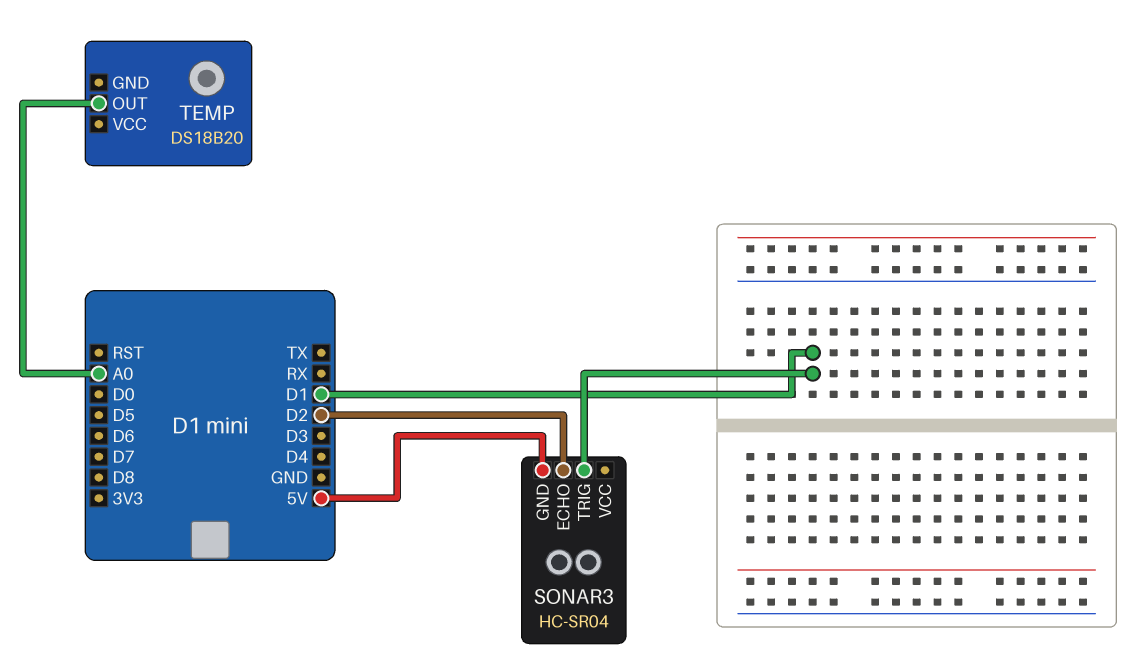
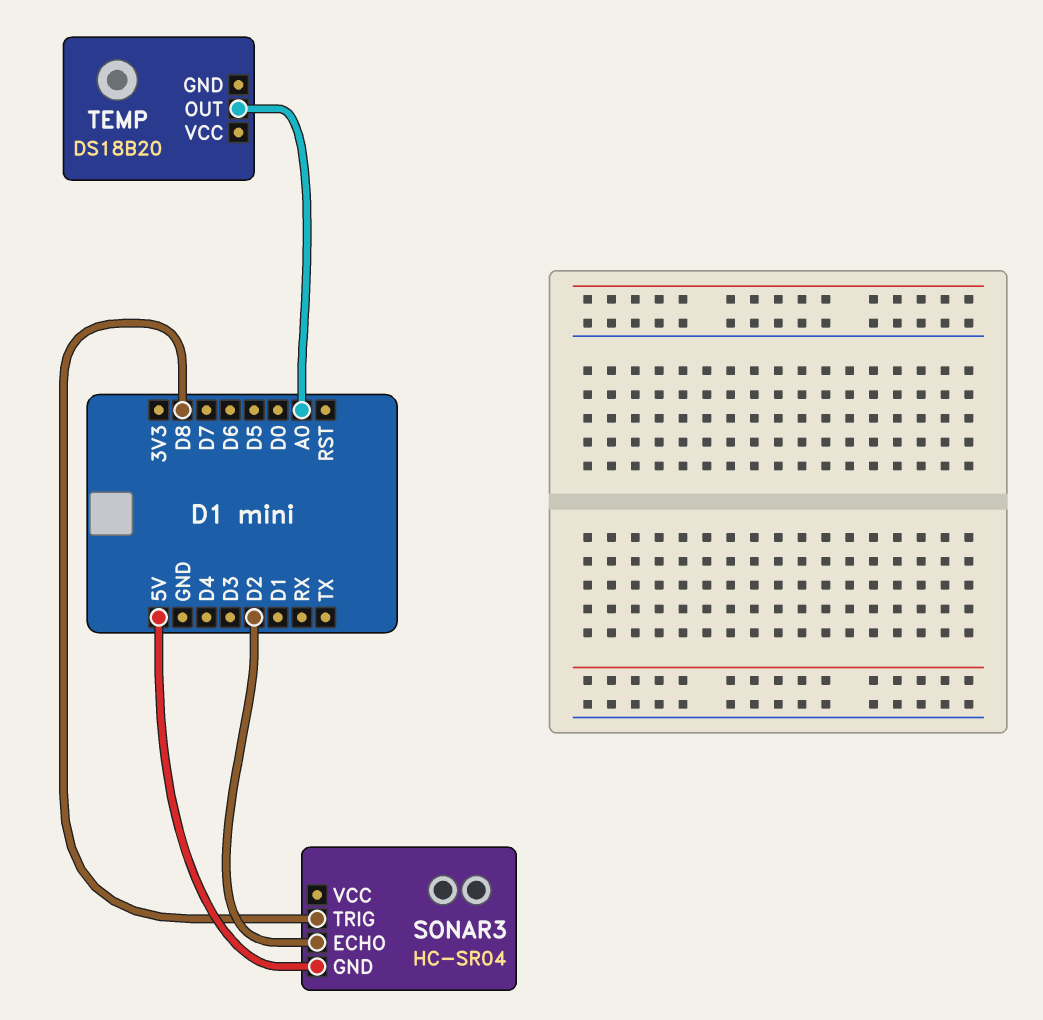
SONAR3 pin TRIG: D1 -> D8

